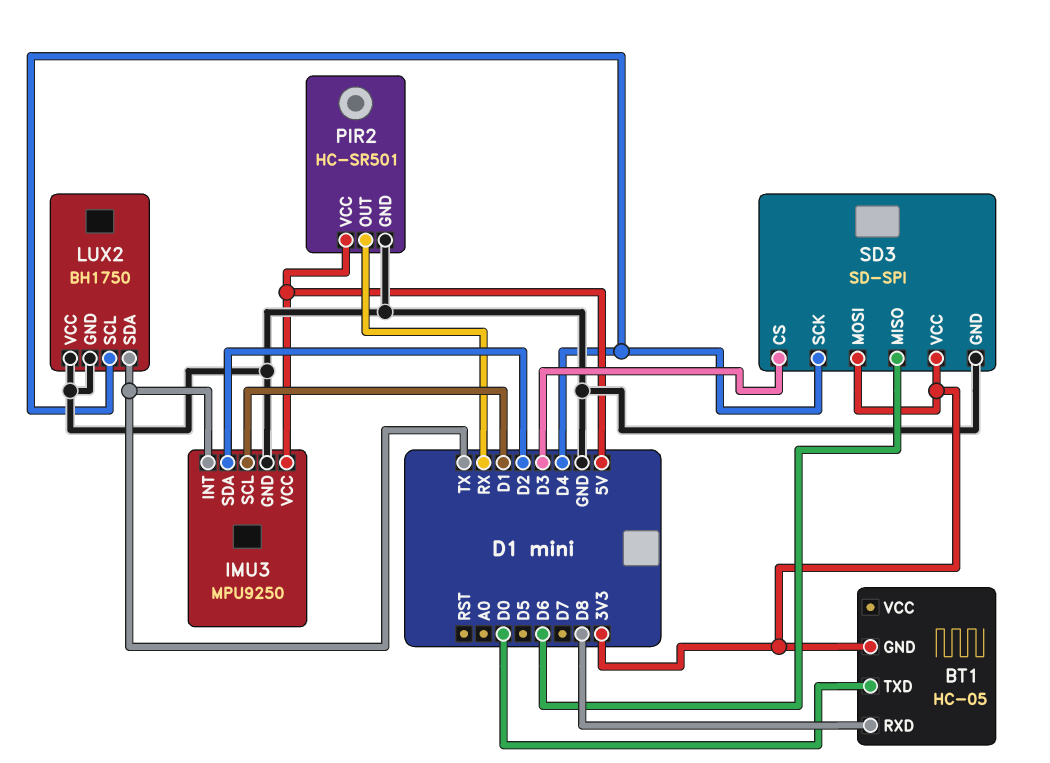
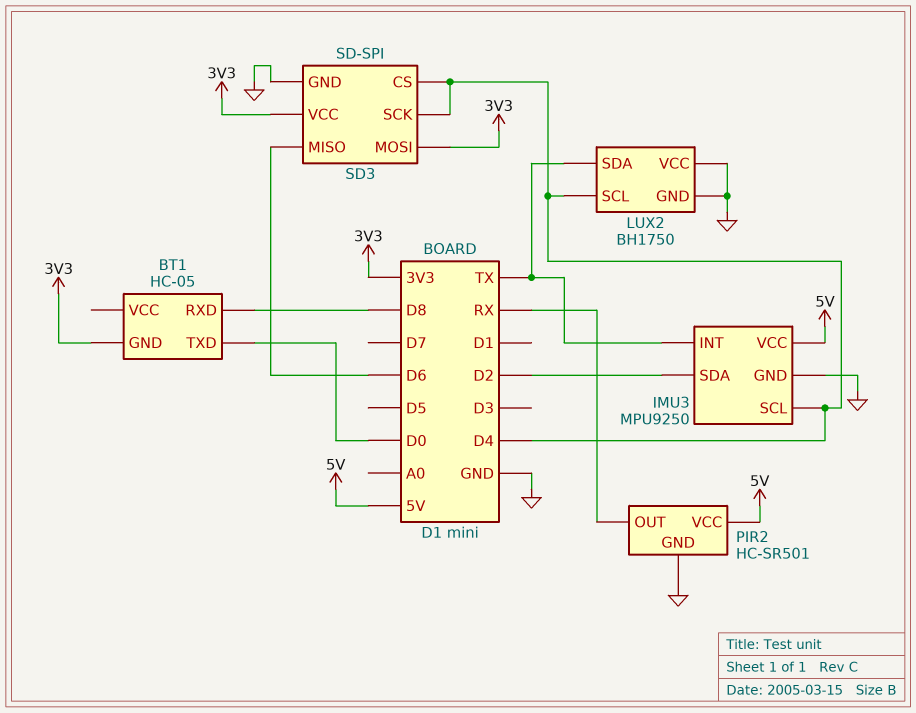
IMU3 pin SCL: D1 -> D4
SD3 pin CS: D3 -> D4

